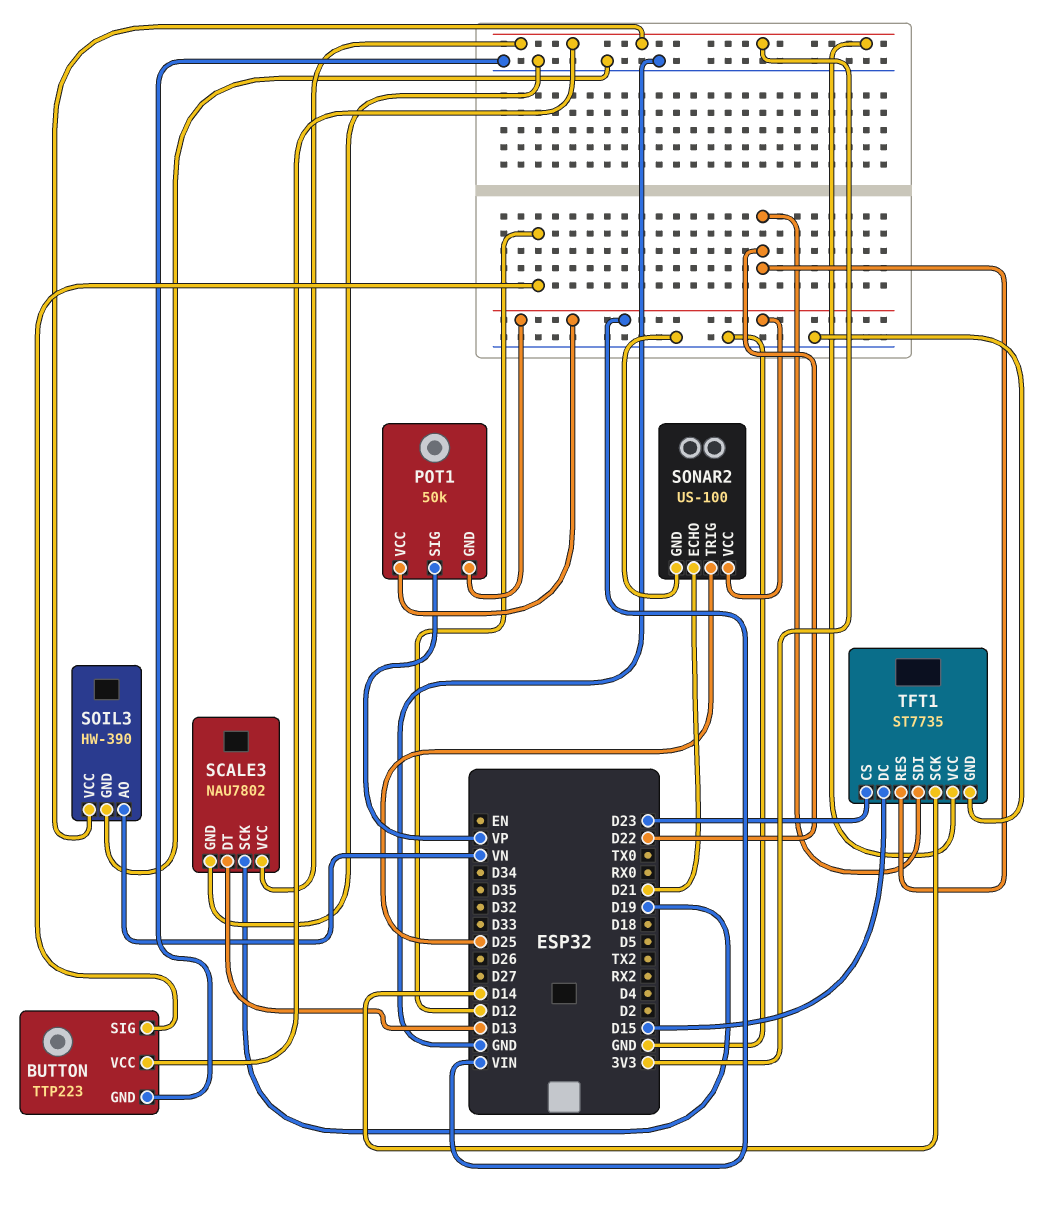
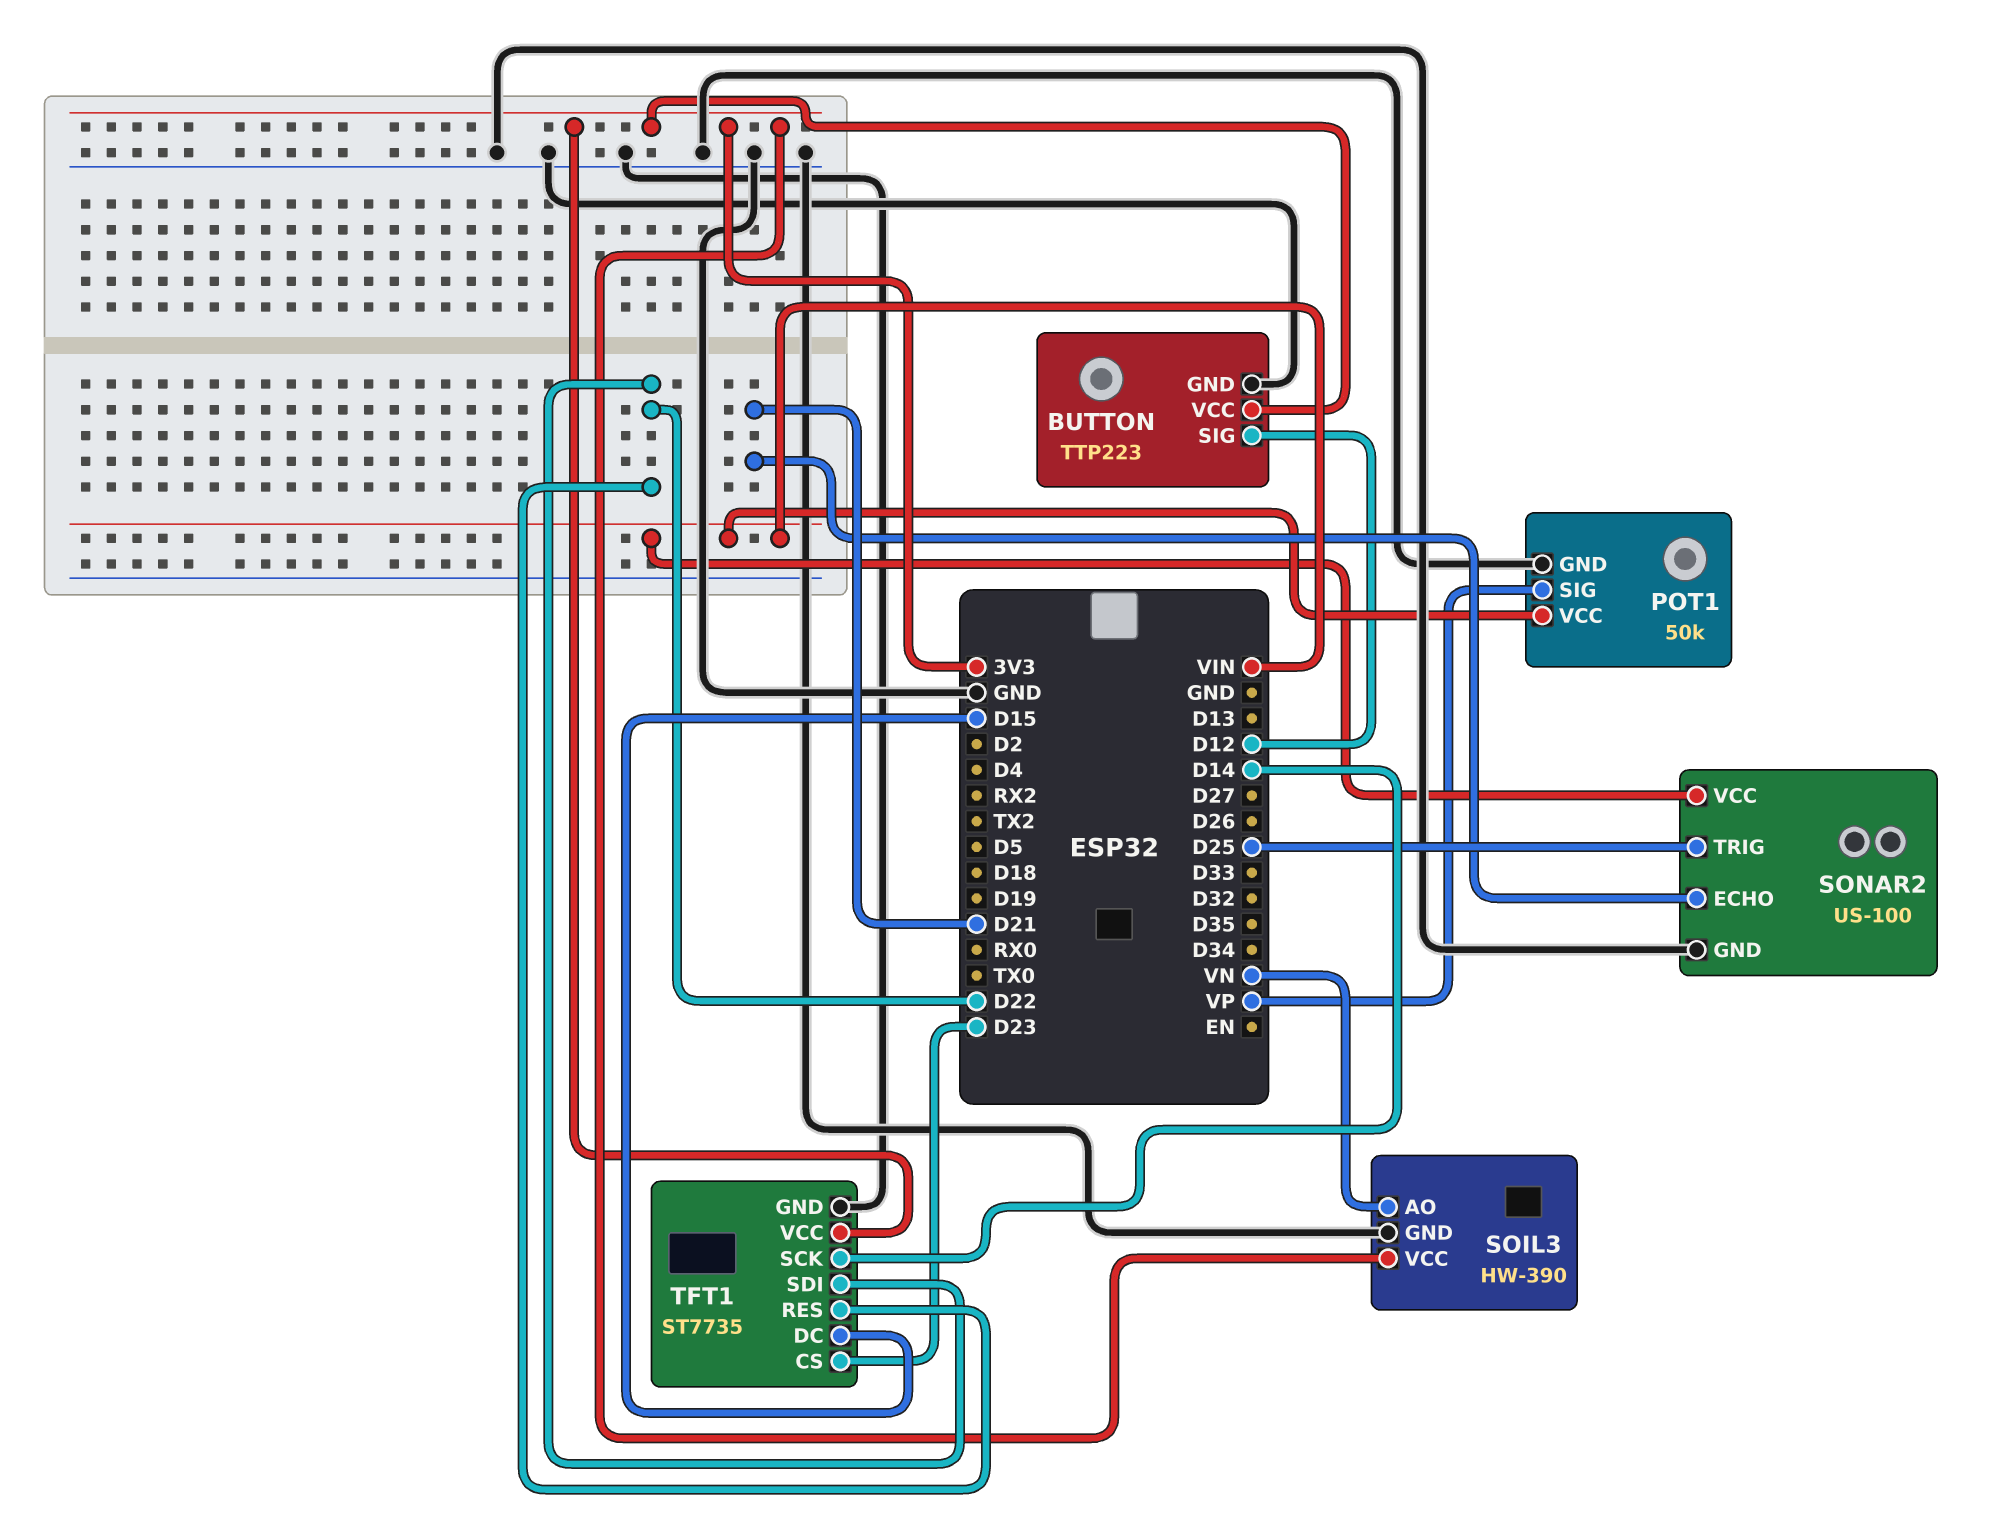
POT1 pin GND: VIN -> GND
SCALE3: NAU7802 -> none
SCALE3 pin DT: D13 -> none
SCALE3 pin GND: GND -> none
SCALE3 pin SCK: D19 -> none
SCALE3 pin VCC: 3V3 -> none

